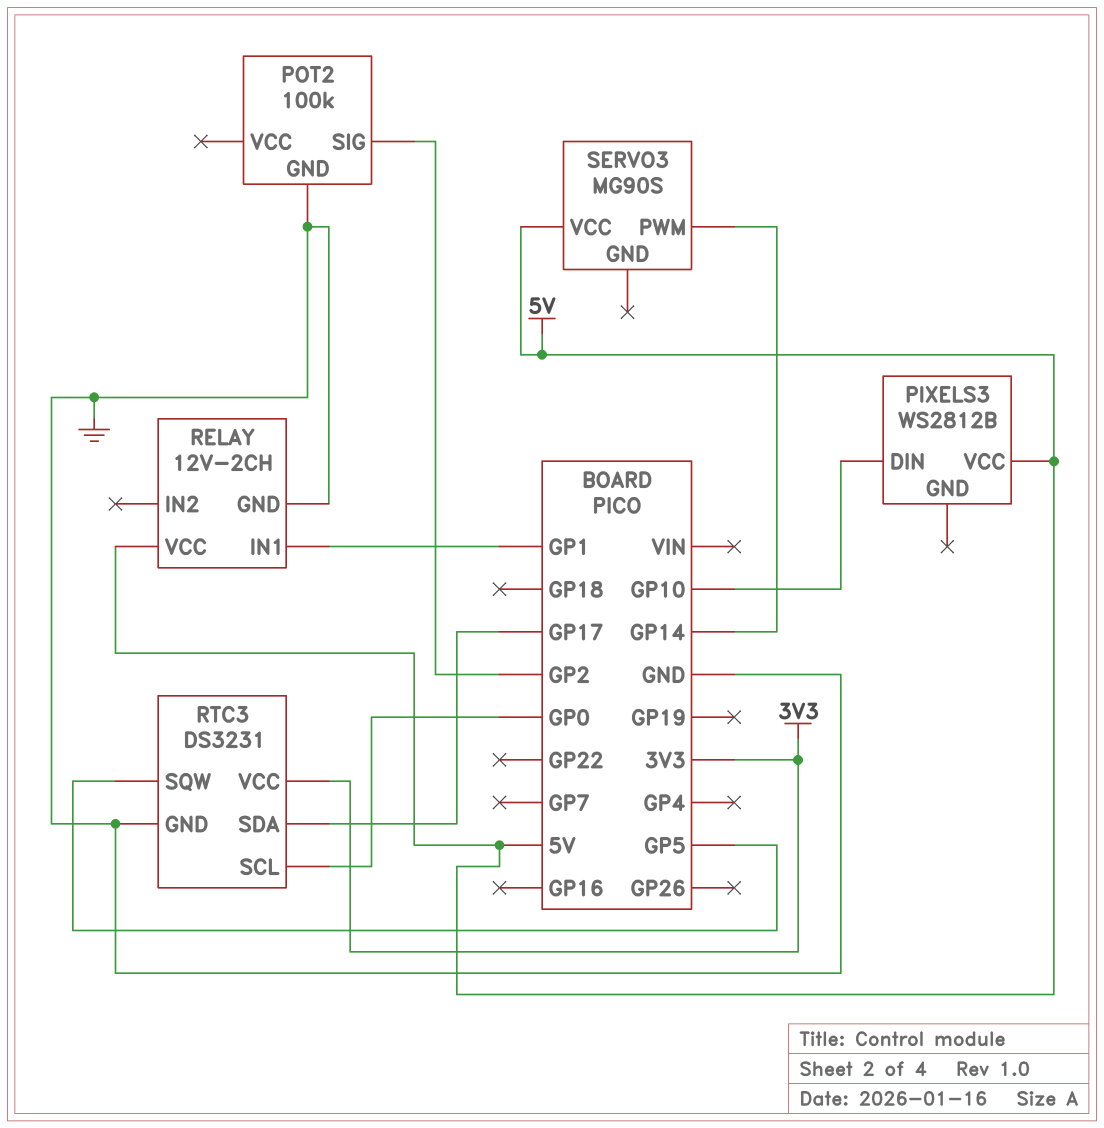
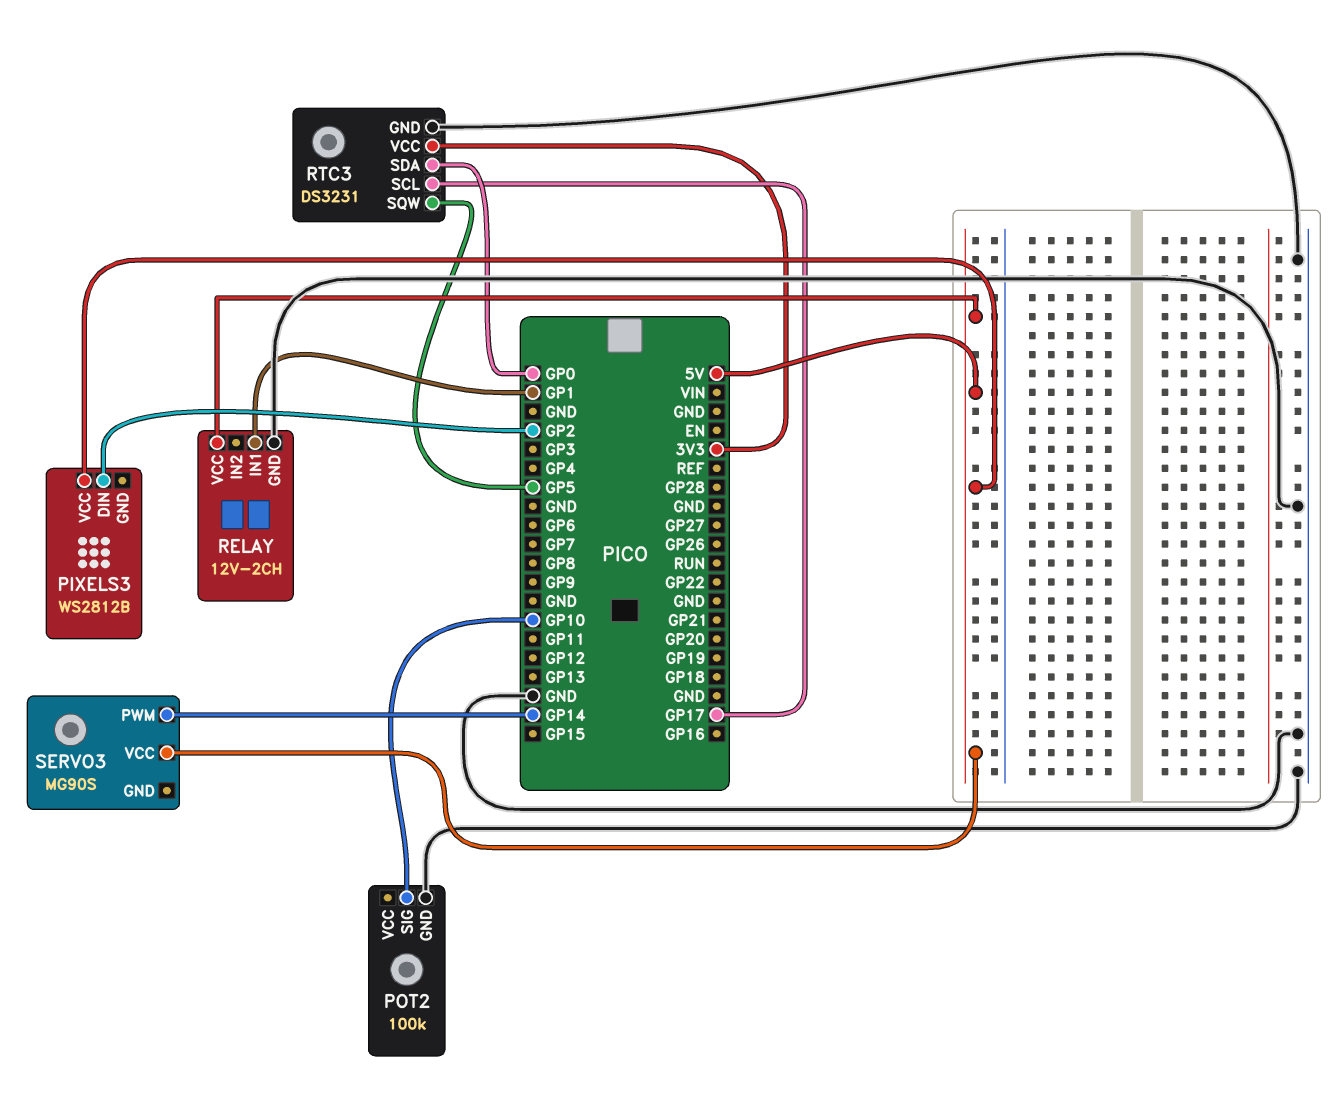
PIXELS3 pin DIN: GP10 -> GP2
POT2 pin SIG: GP2 -> GP10
RTC3 pin SCL: GP0 -> GP17
RTC3 pin SDA: GP17 -> GP0

